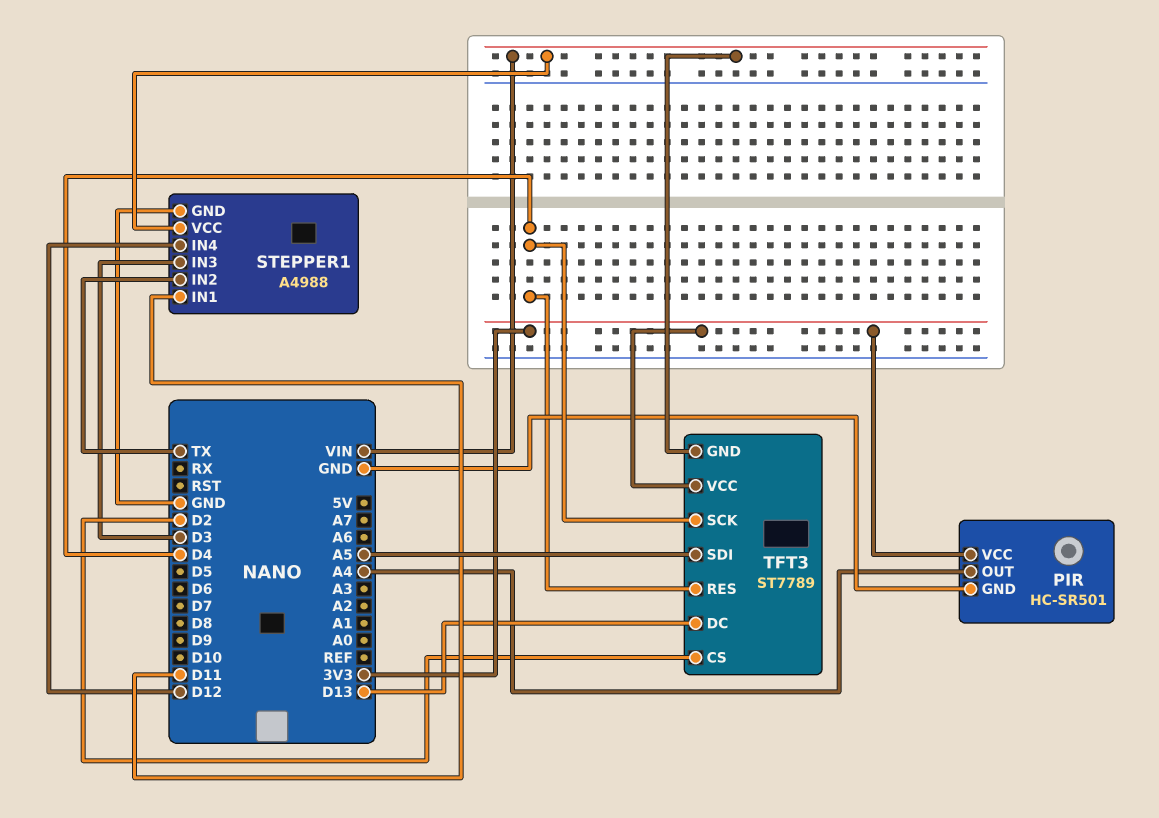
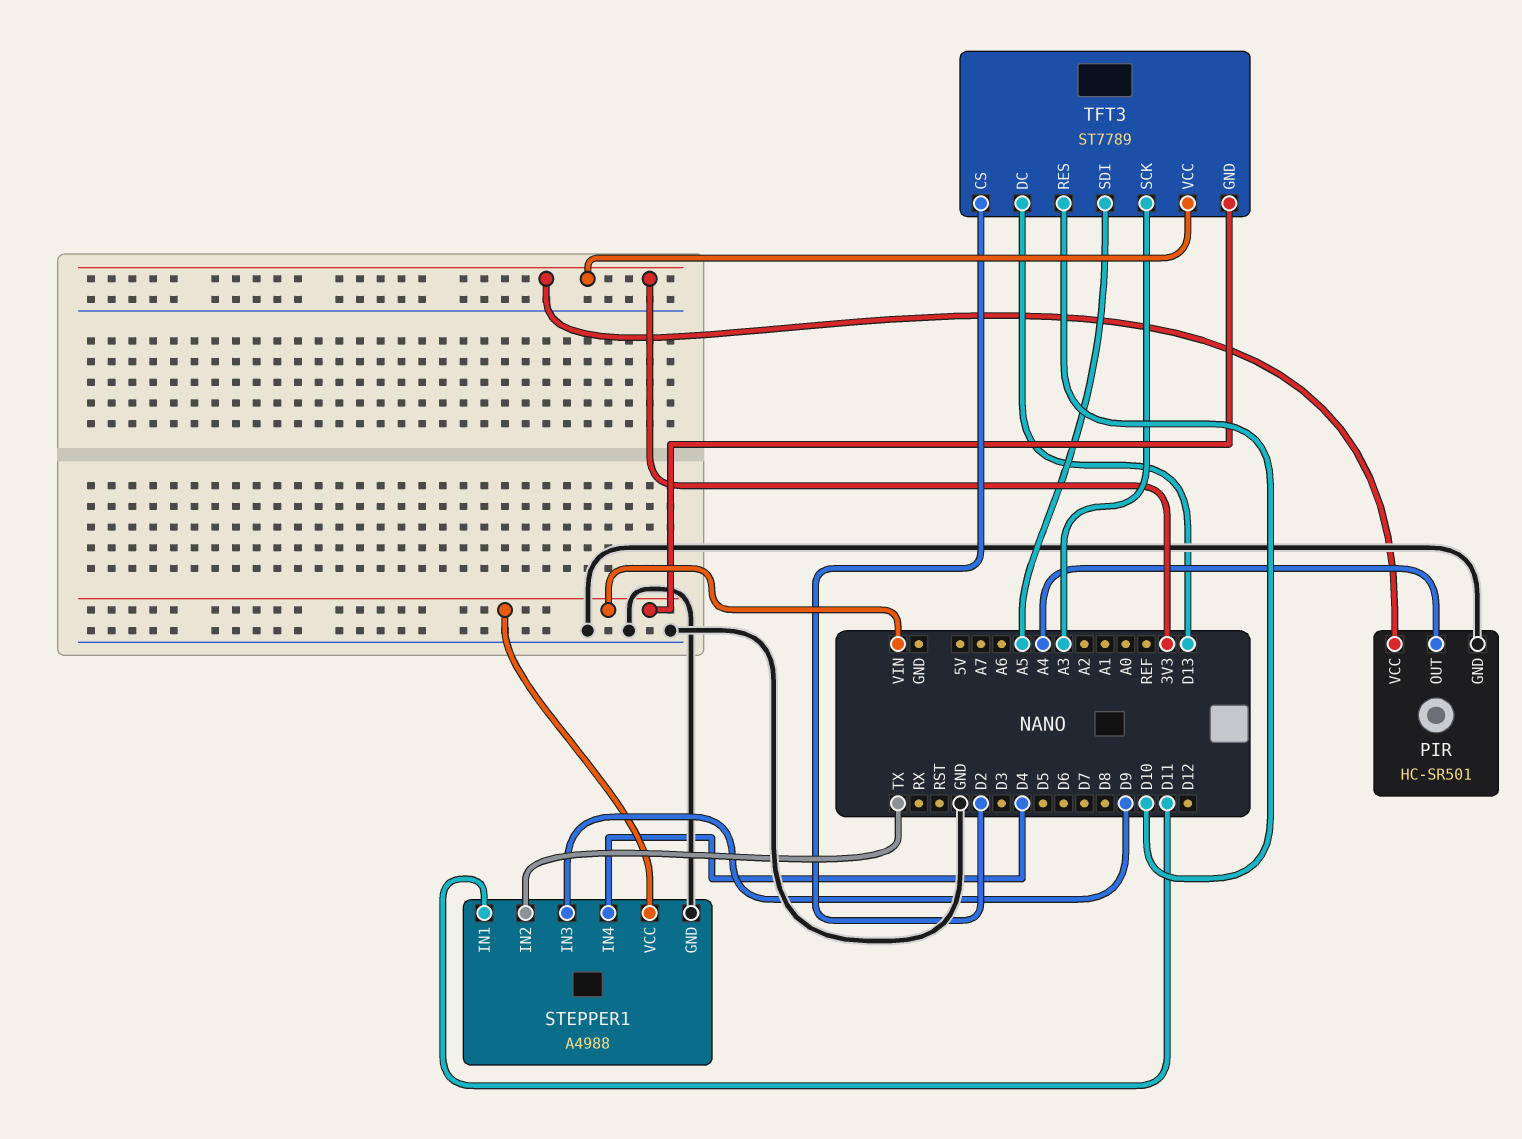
STEPPER1 pin IN3: D3 -> D9
STEPPER1 pin IN4: D12 -> D4
TFT3 pin RES: D4 -> D10
TFT3 pin SCK: D4 -> A3

